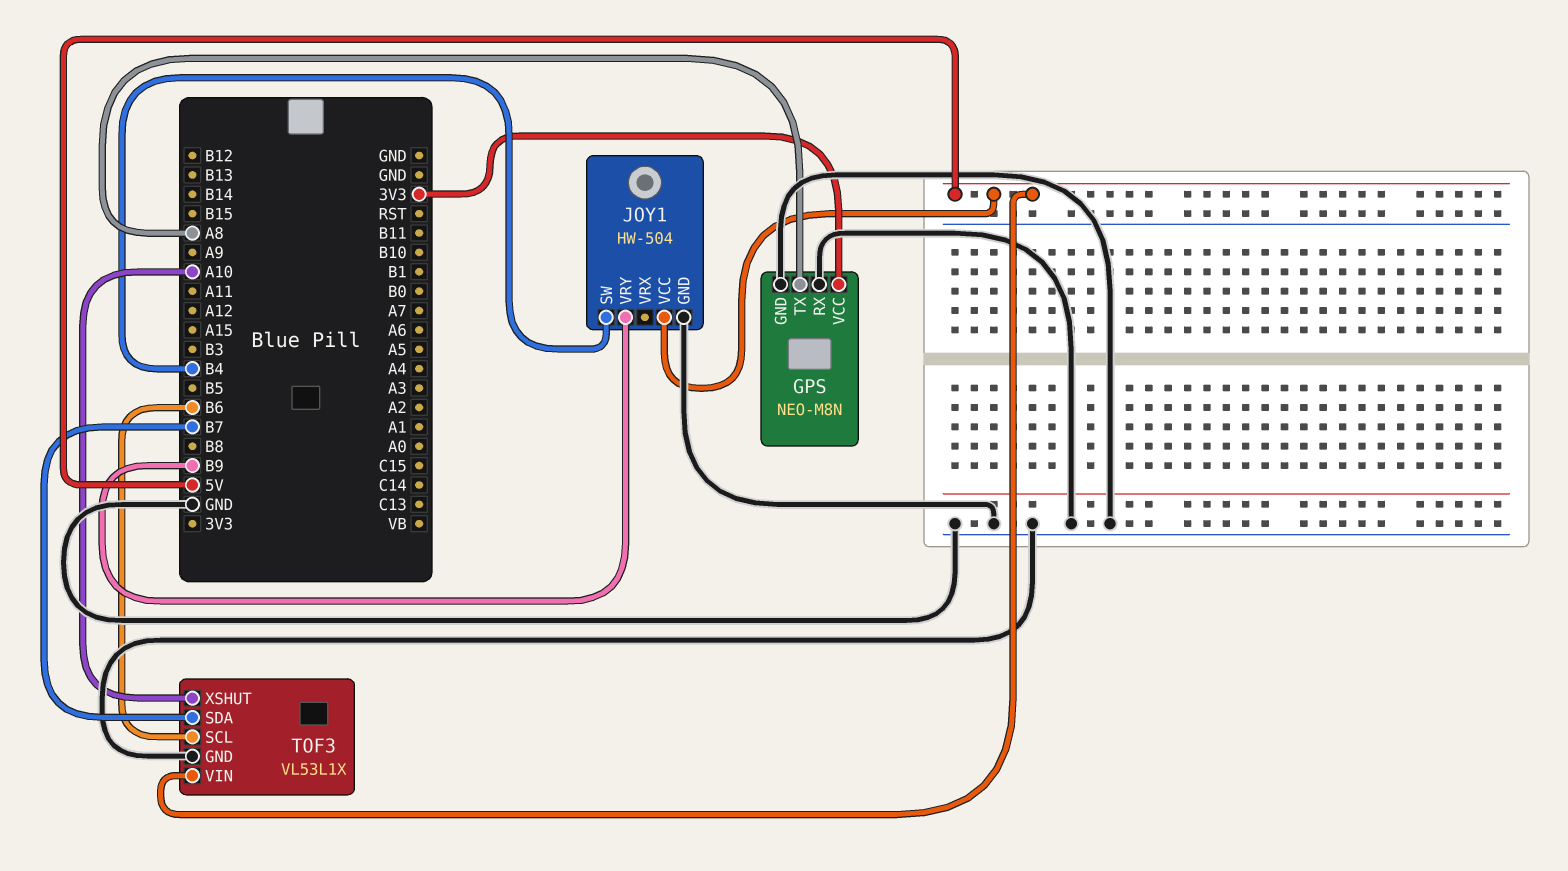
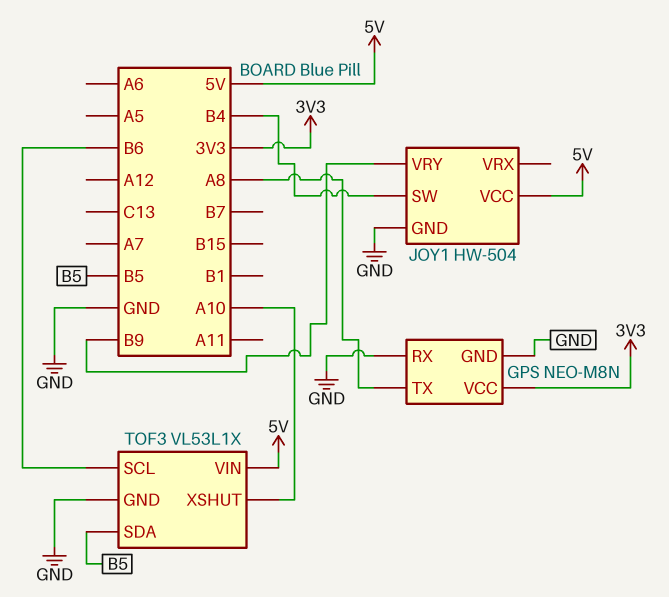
TOF3 pin SDA: B7 -> B5

